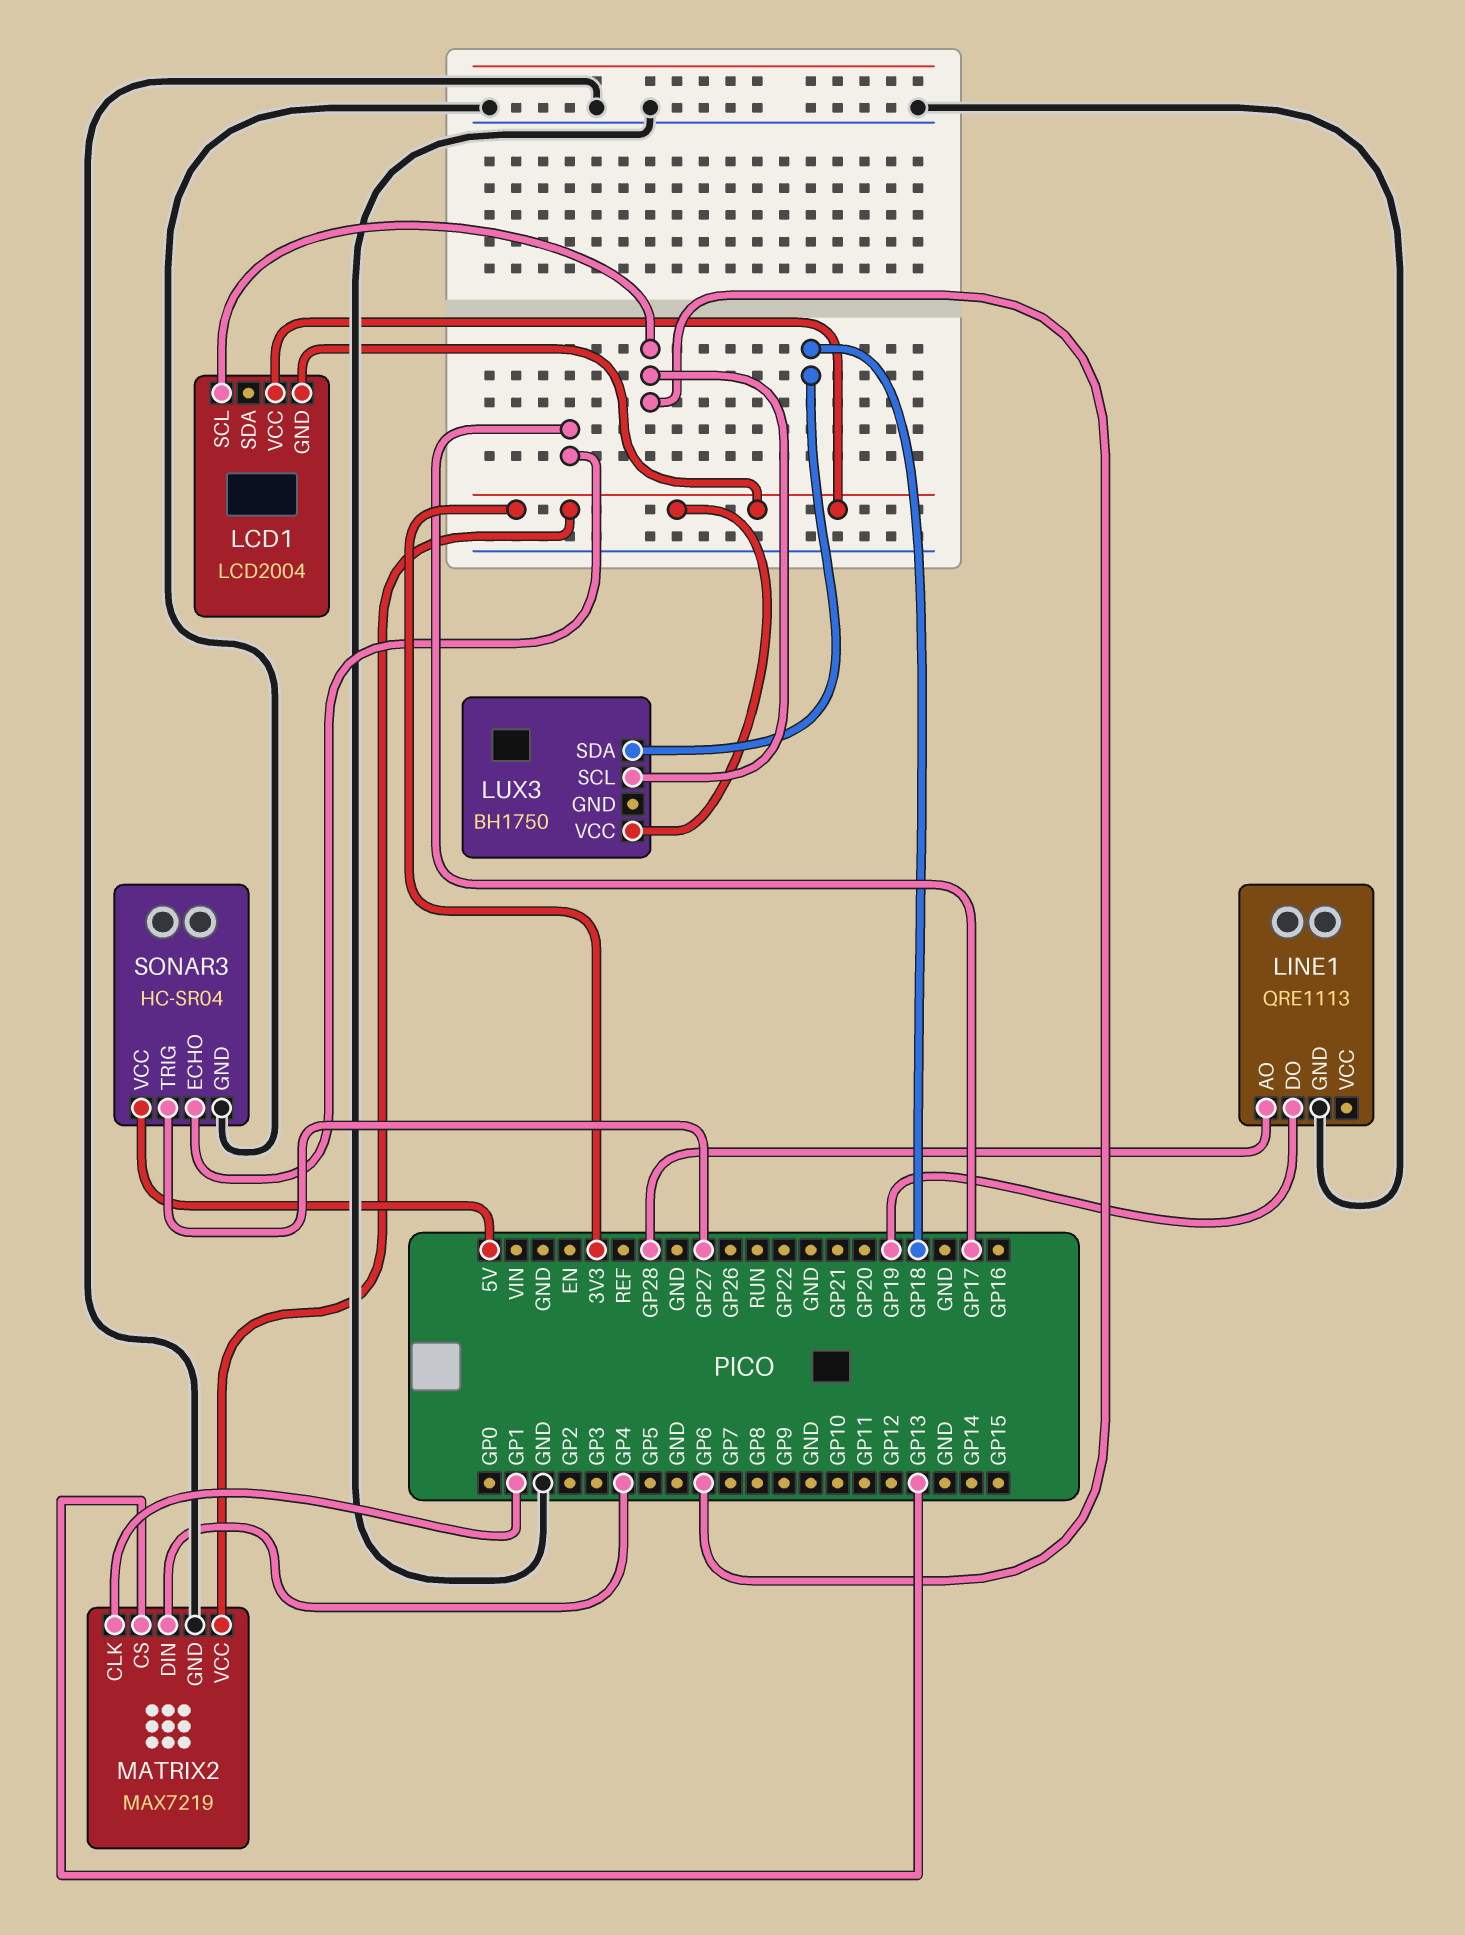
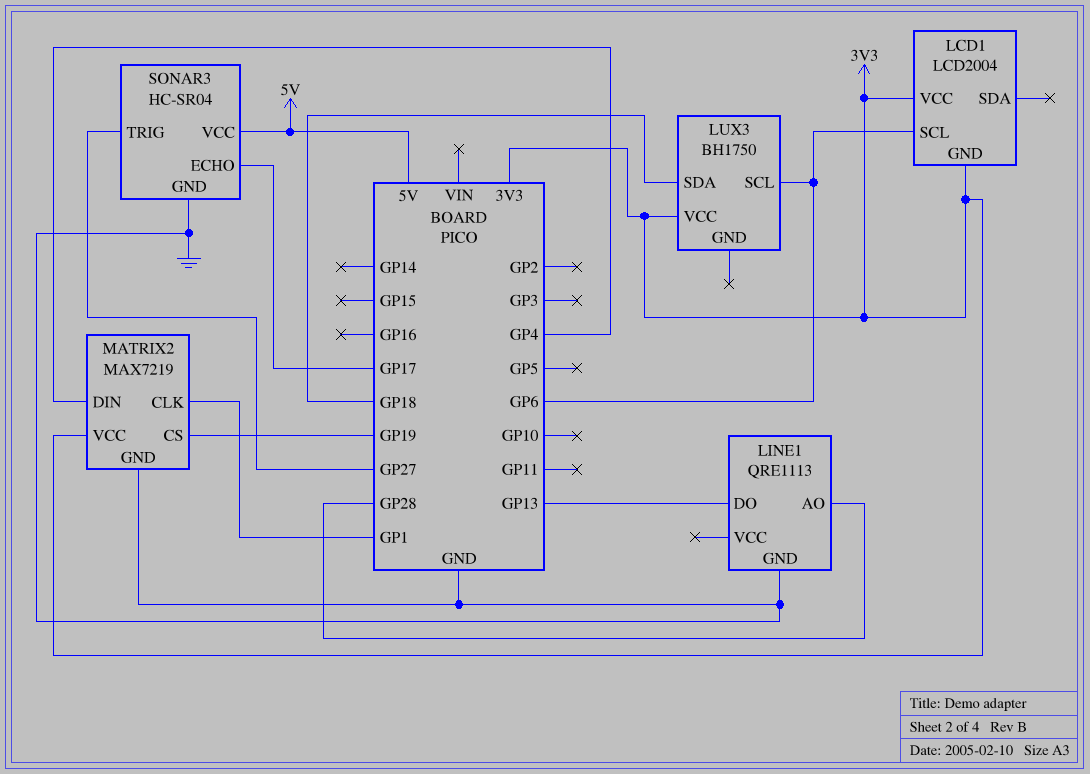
LINE1 pin DO: GP19 -> GP13
MATRIX2 pin CS: GP13 -> GP19

